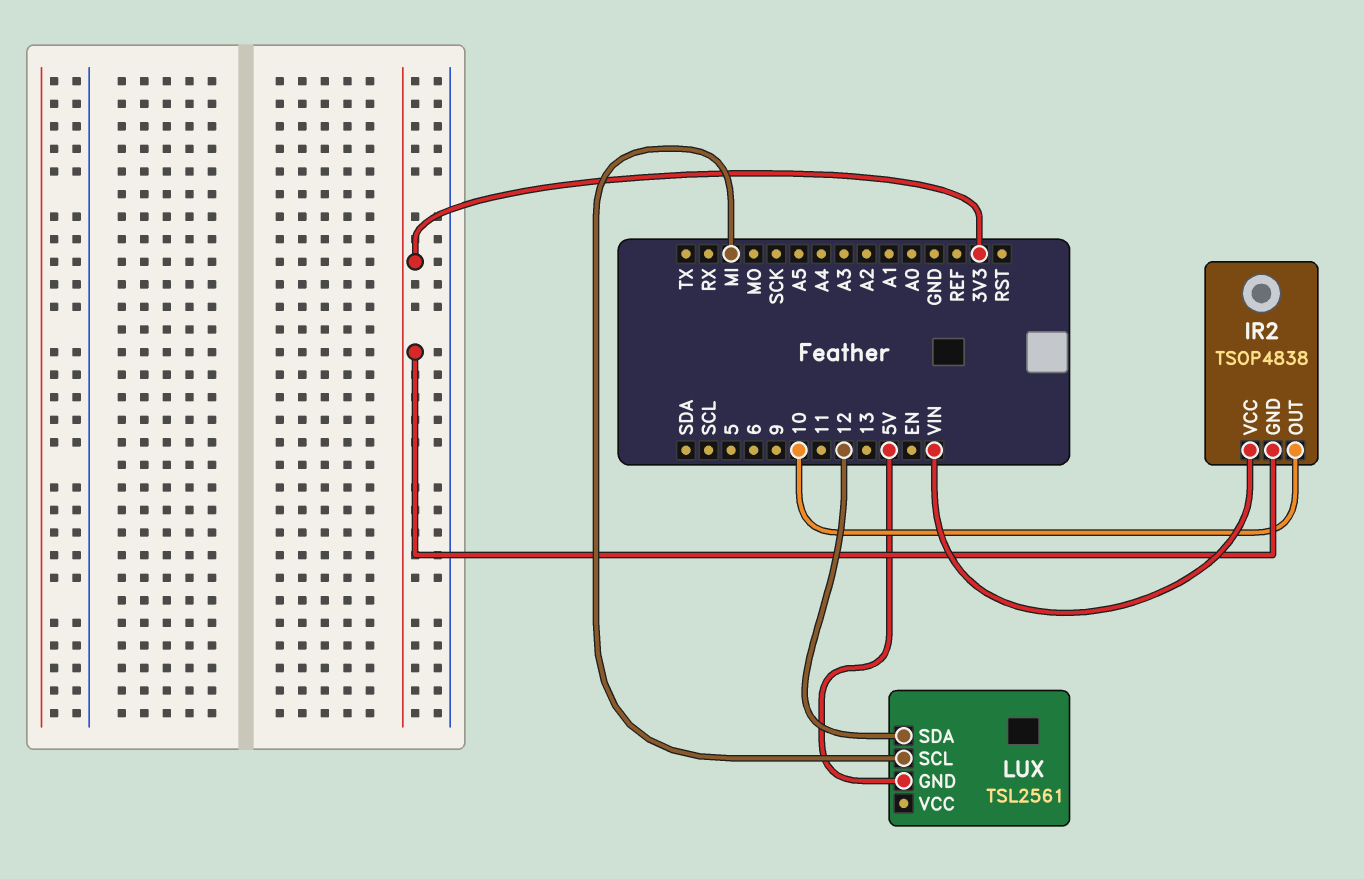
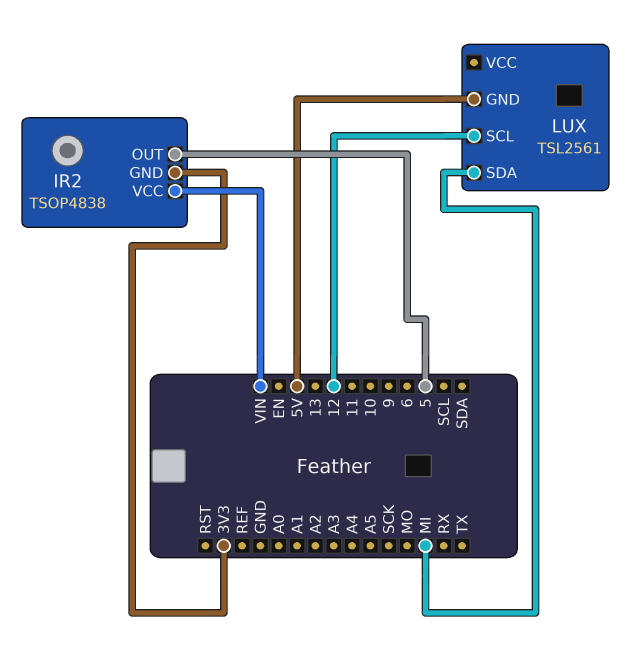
IR2 pin OUT: 10 -> 5
LUX pin SCL: MI -> 12
LUX pin SDA: 12 -> MI

